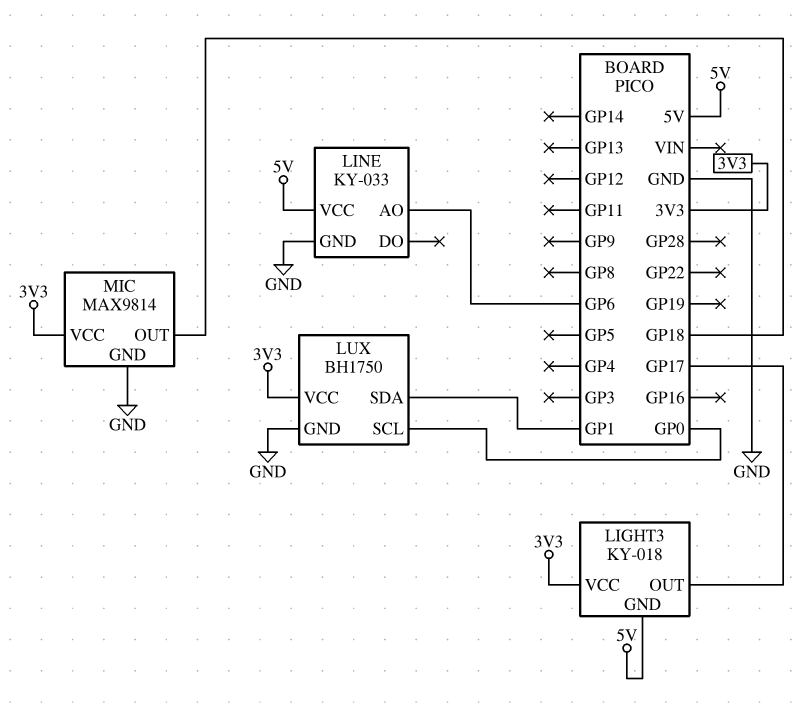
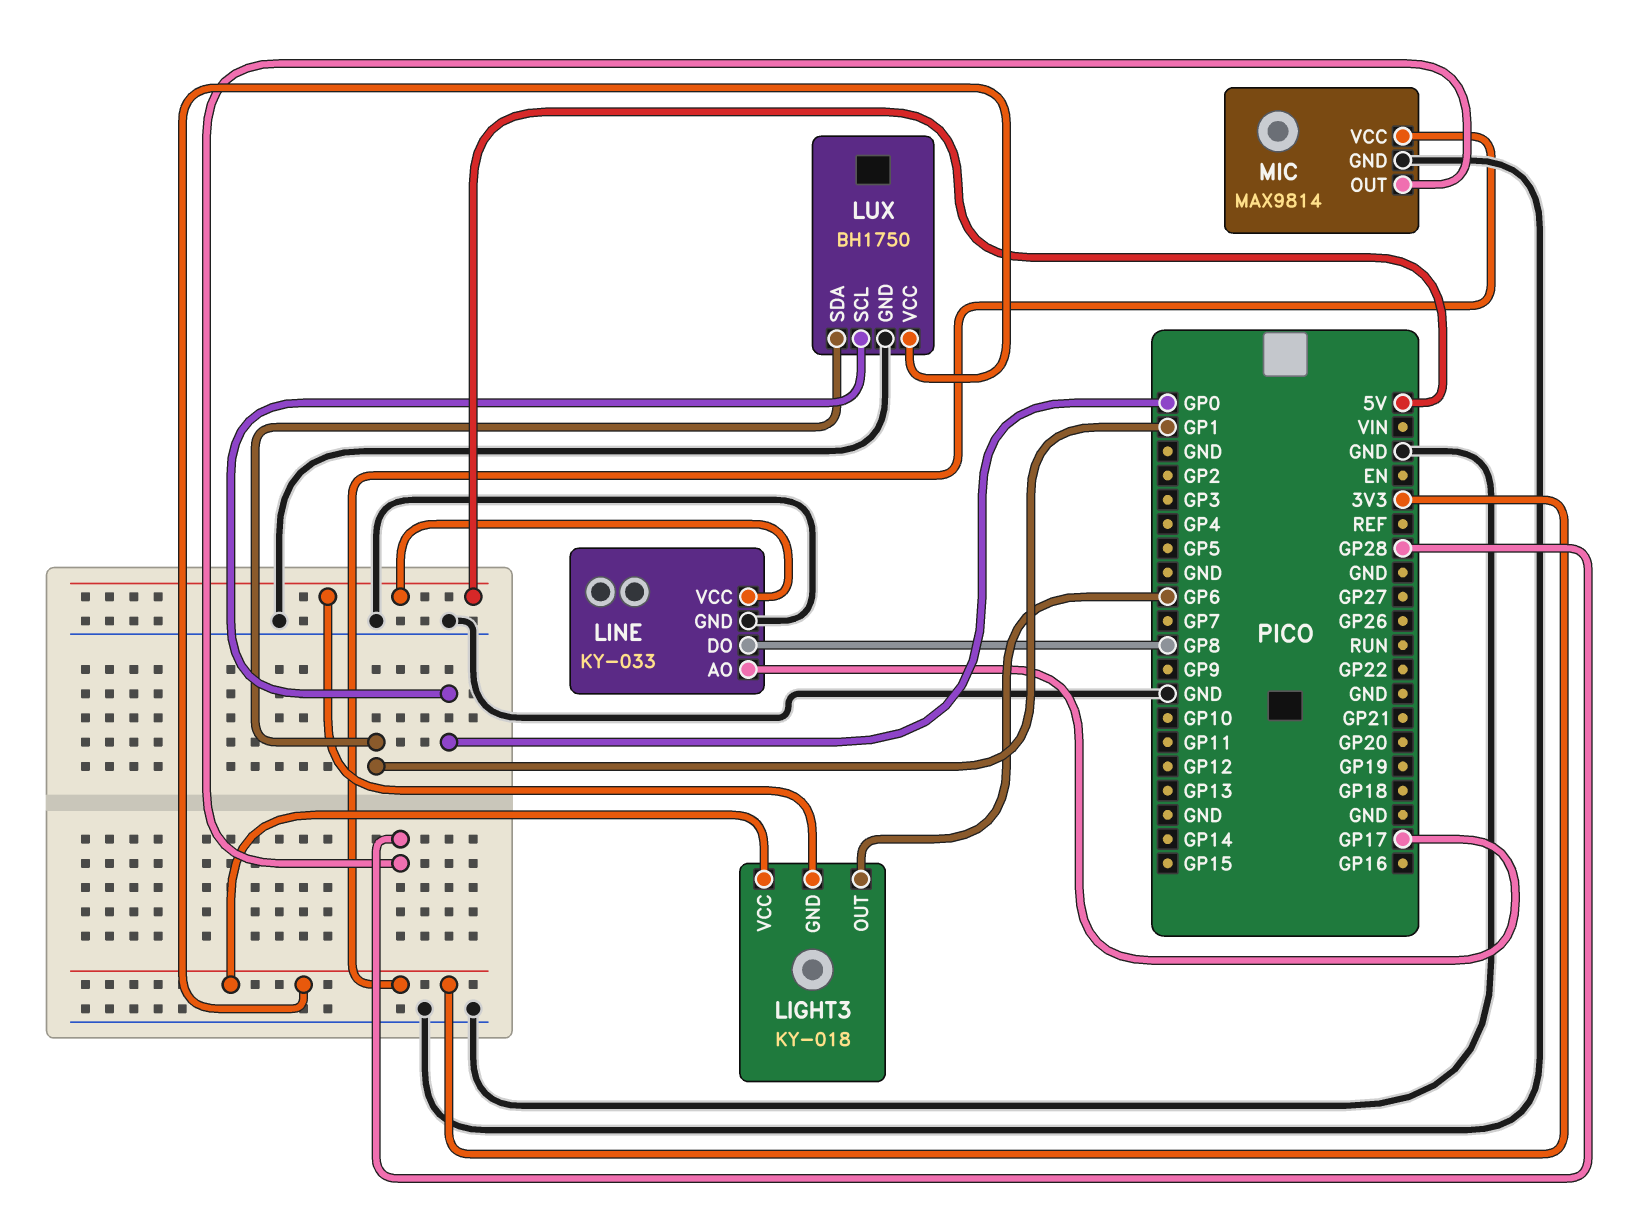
LIGHT3 pin OUT: GP17 -> GP6
LINE pin AO: GP6 -> GP17
LINE pin DO: none -> GP8
MIC pin OUT: GP18 -> GP28

